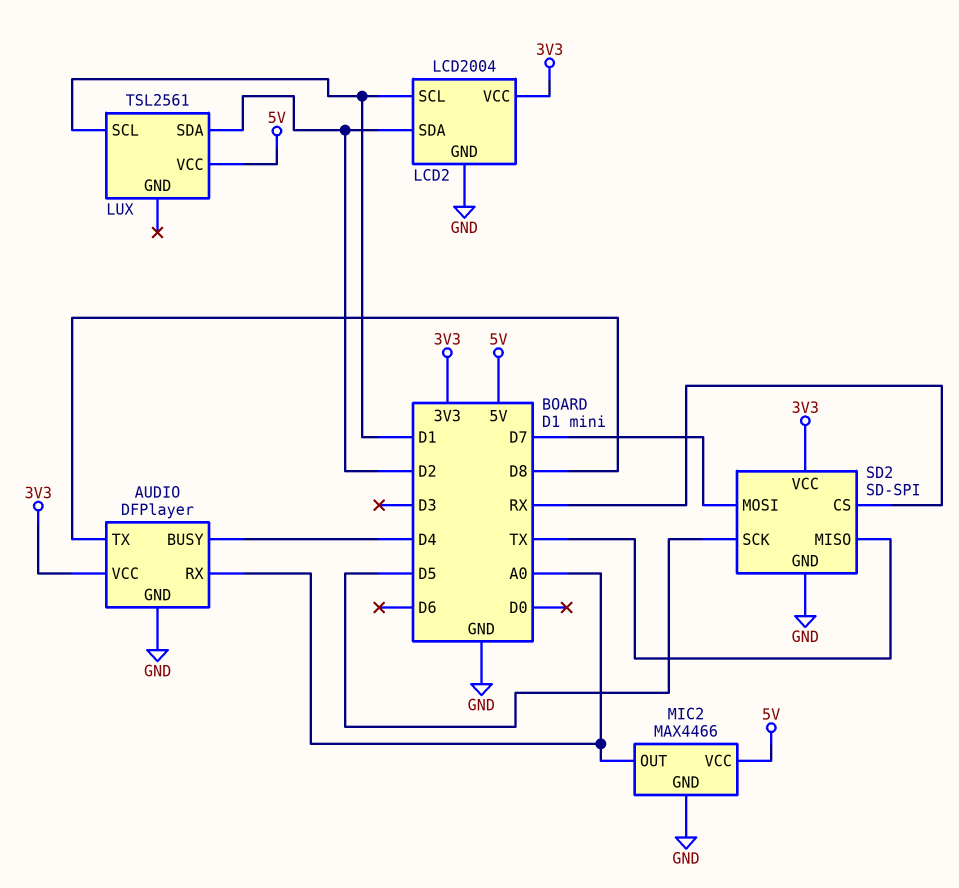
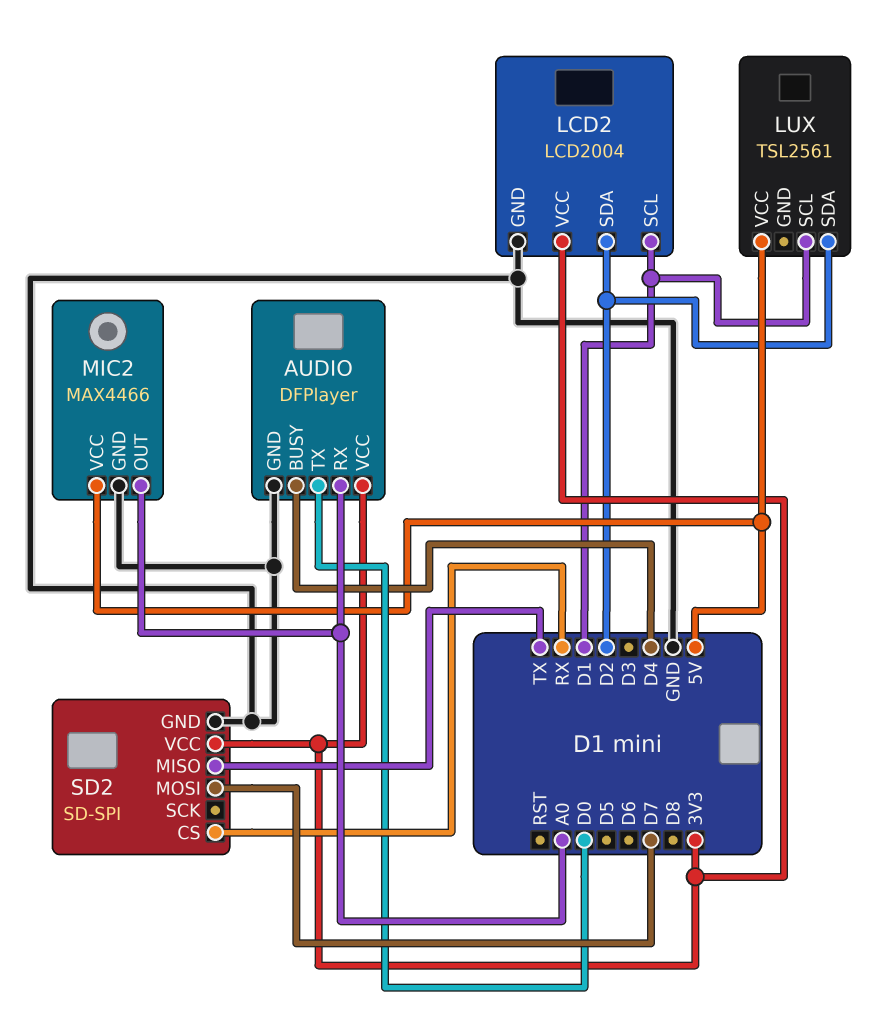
AUDIO pin TX: D8 -> D0
SD2 pin SCK: D5 -> none

